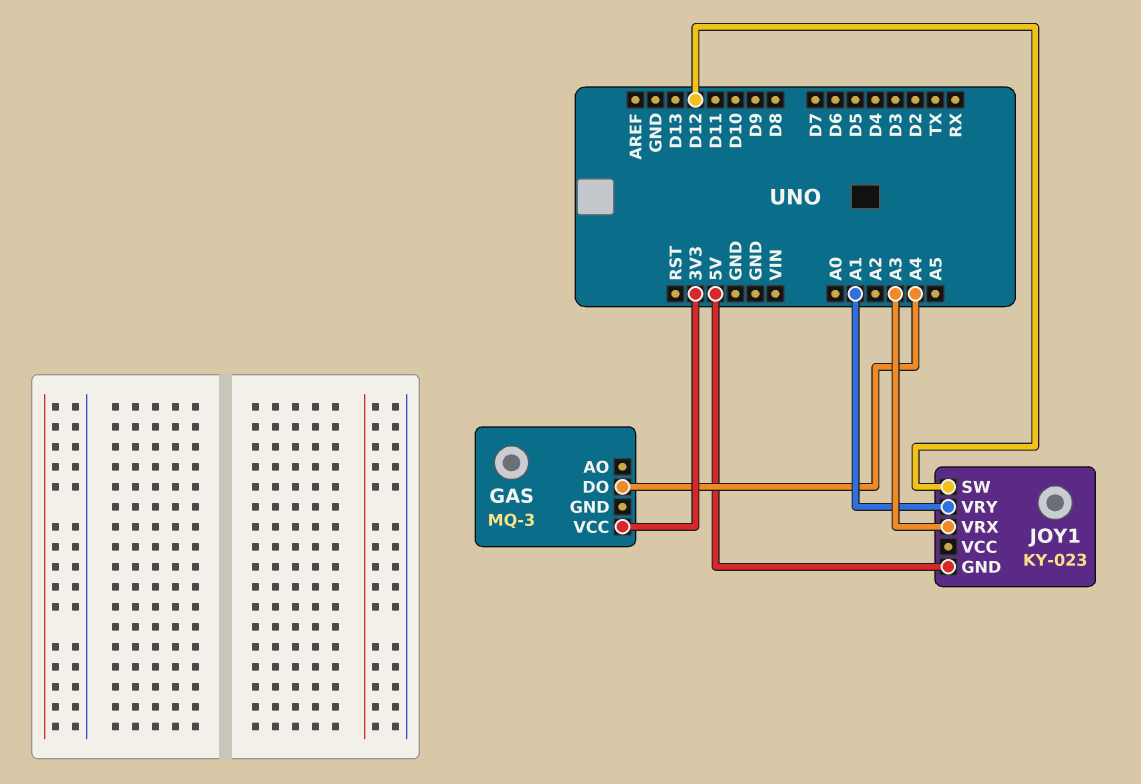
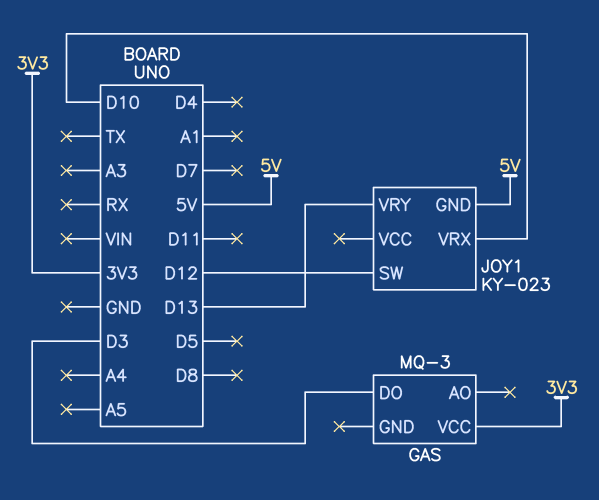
GAS pin DO: A4 -> D3
JOY1 pin VRX: A3 -> D10
JOY1 pin VRY: A1 -> D13

